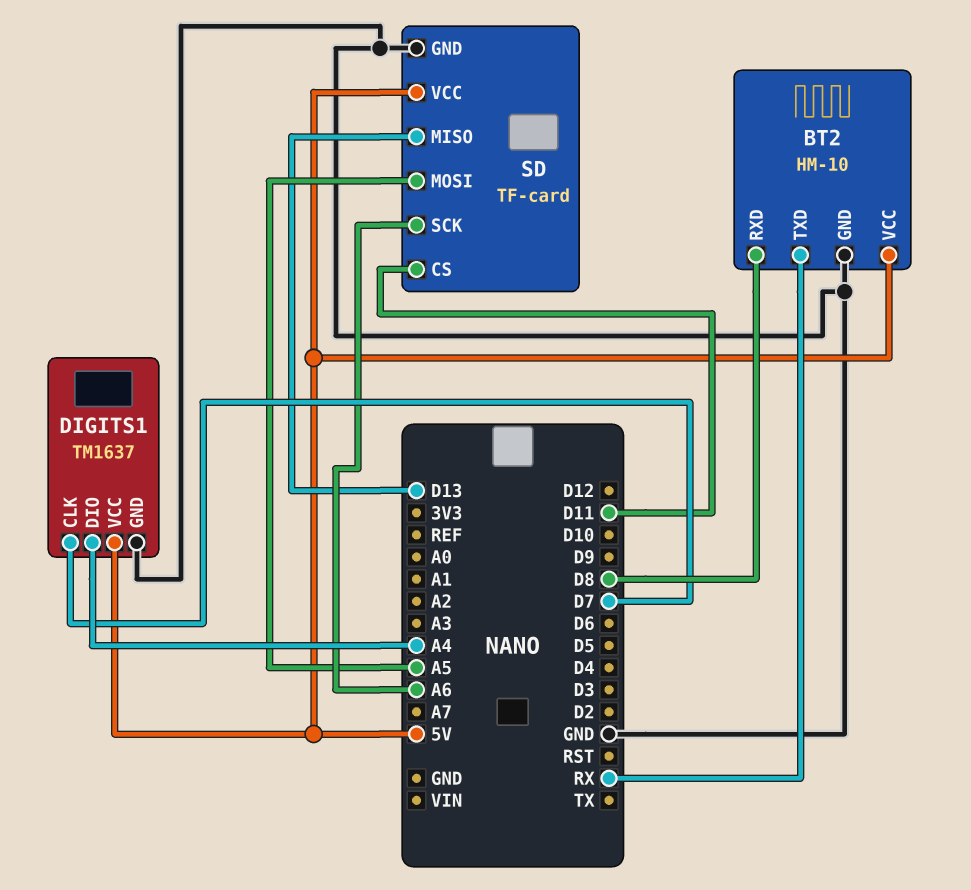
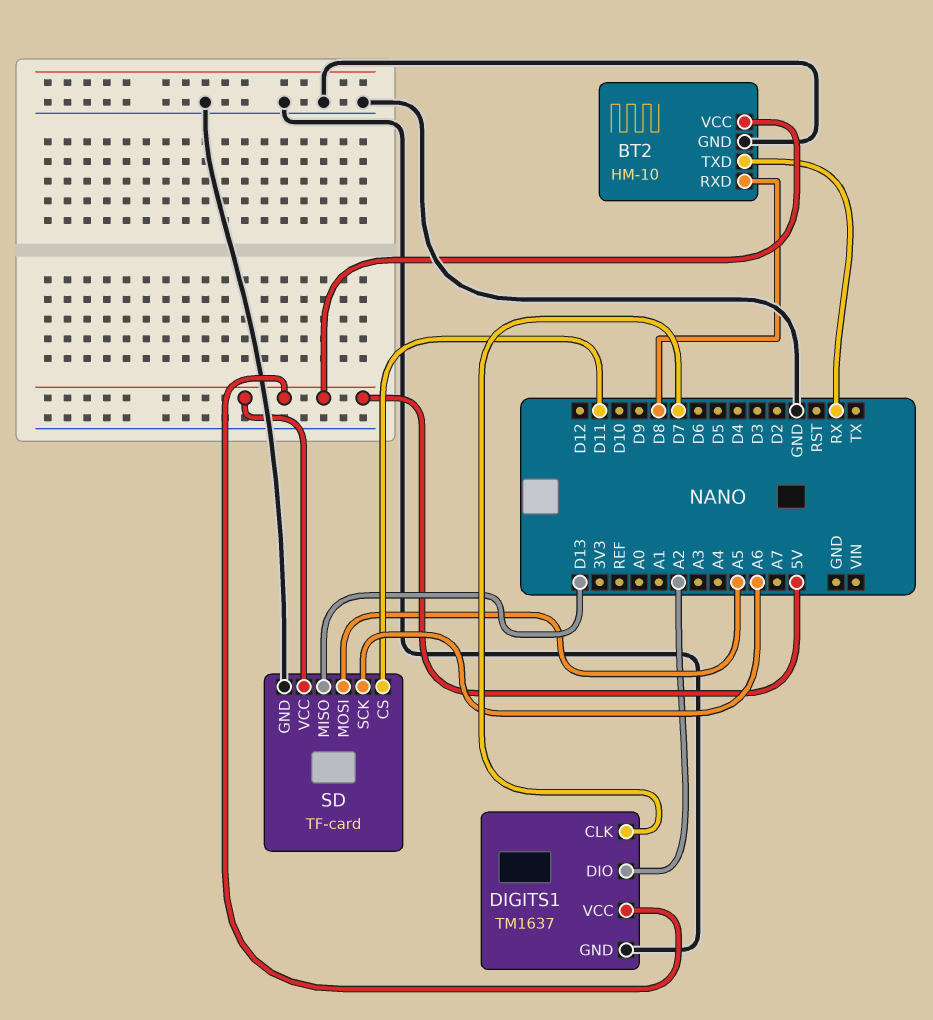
DIGITS1 pin DIO: A4 -> A2

